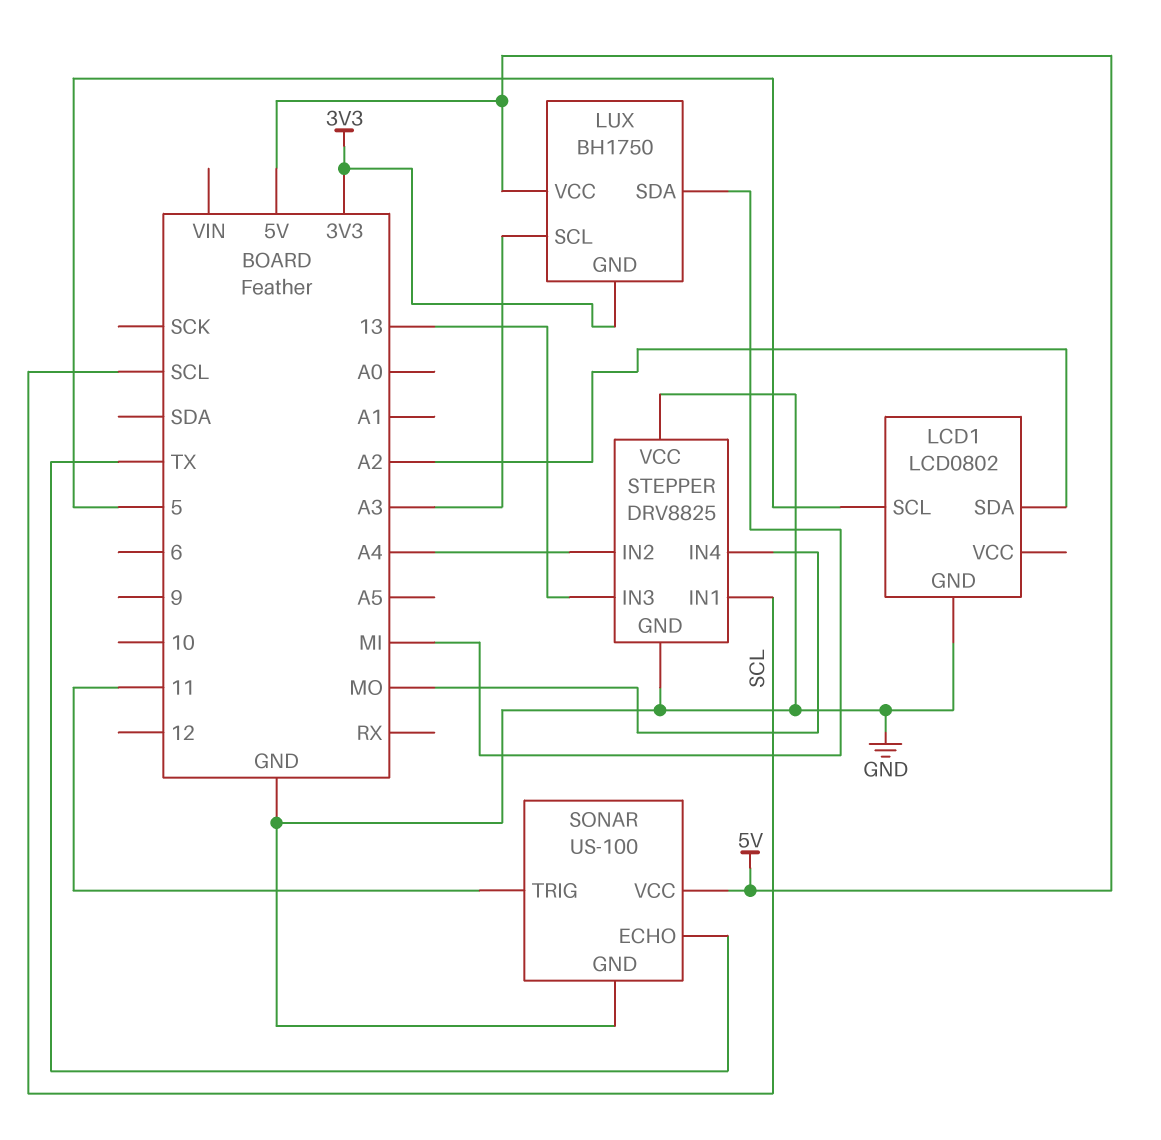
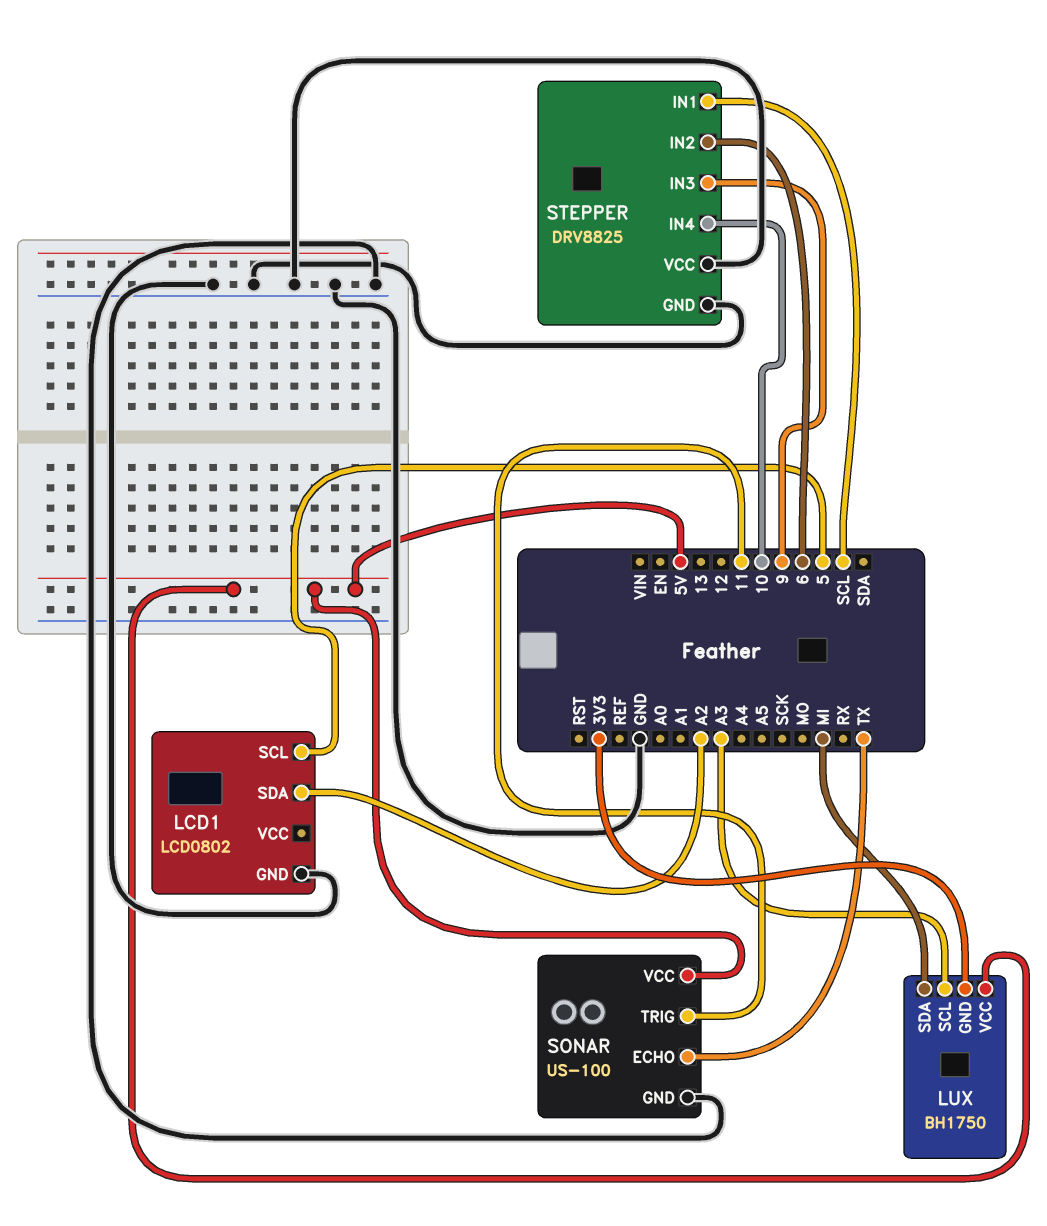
STEPPER pin IN2: A4 -> 6
STEPPER pin IN3: 13 -> 9
STEPPER pin IN4: MO -> 10

